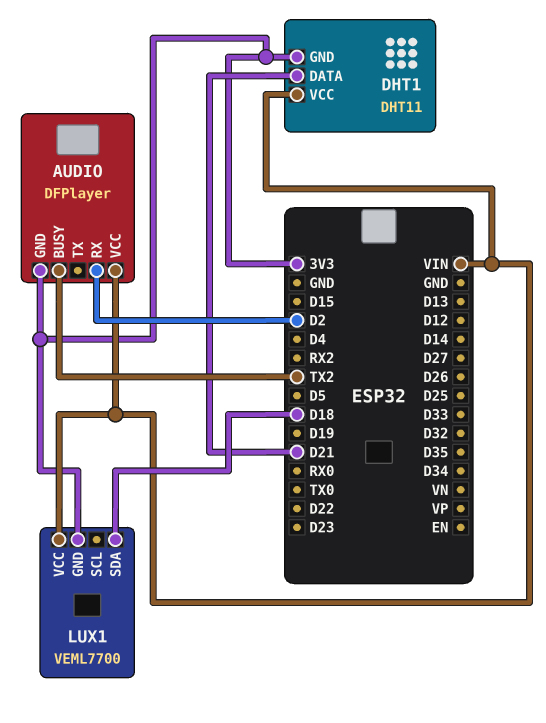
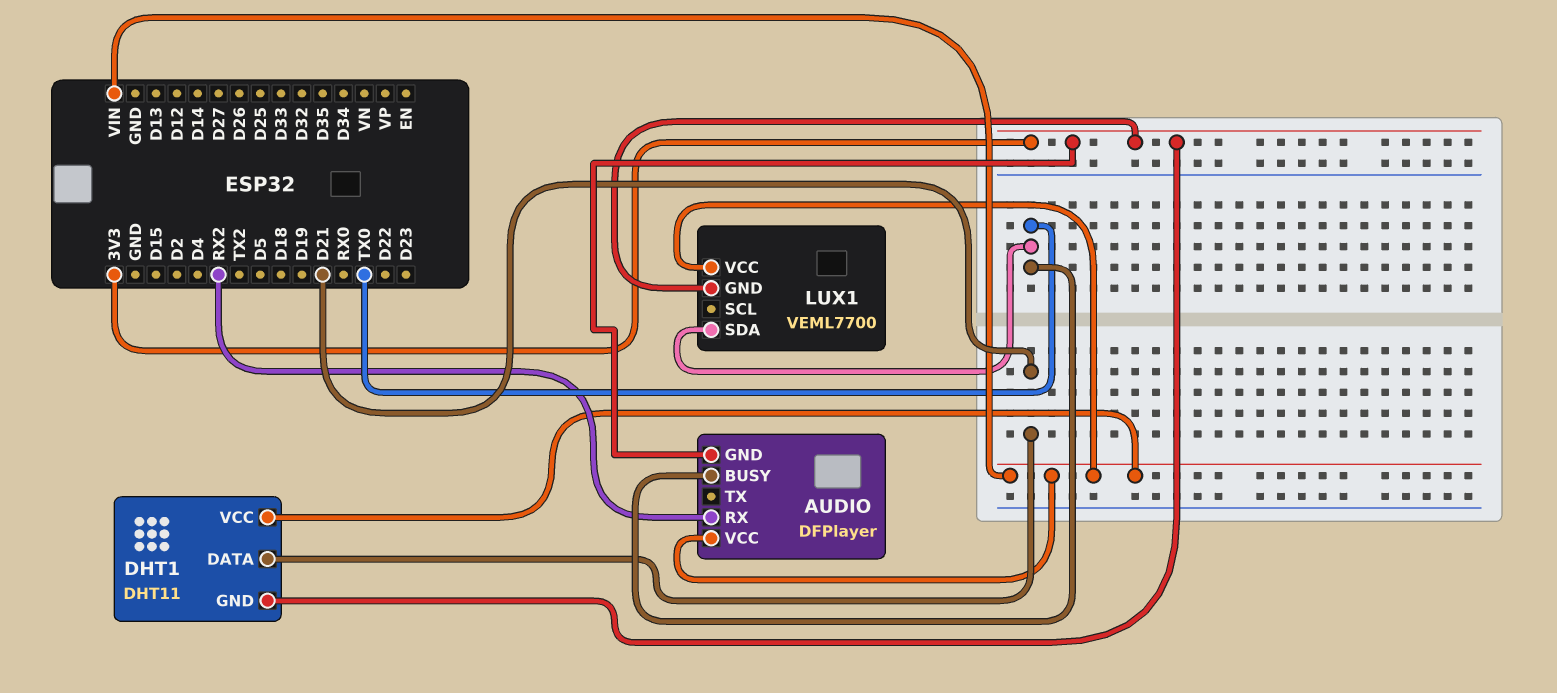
AUDIO pin BUSY: TX2 -> TX0
AUDIO pin RX: D2 -> RX2
LUX1 pin SDA: D18 -> TX0

